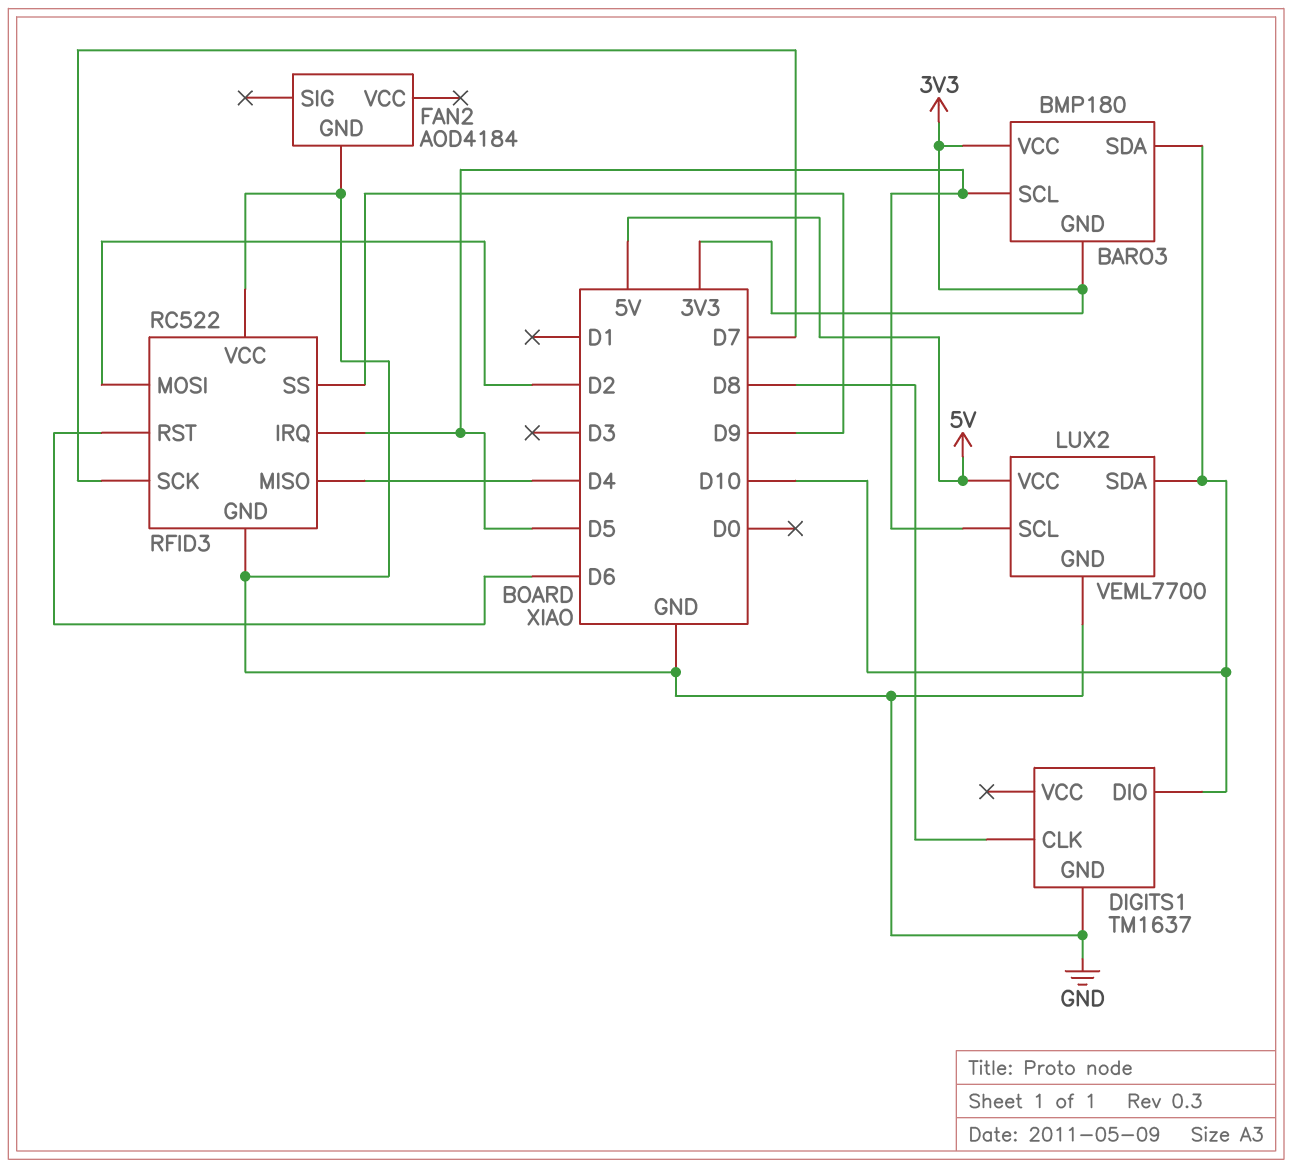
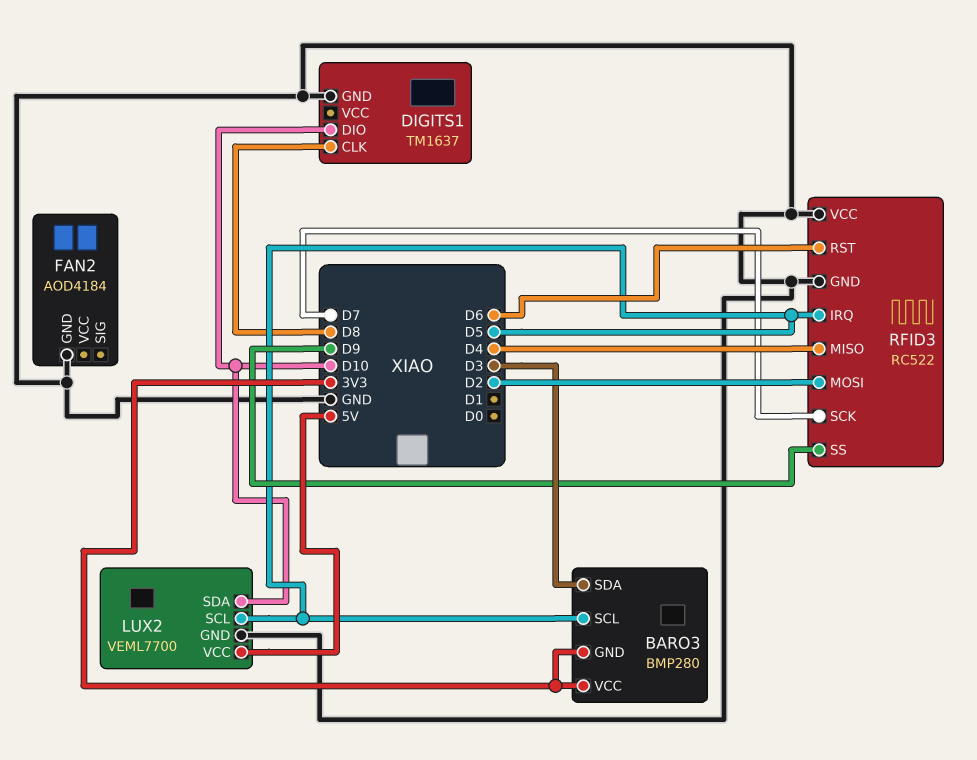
BARO3: BMP180 -> BMP280
BARO3 pin SDA: D10 -> D3

